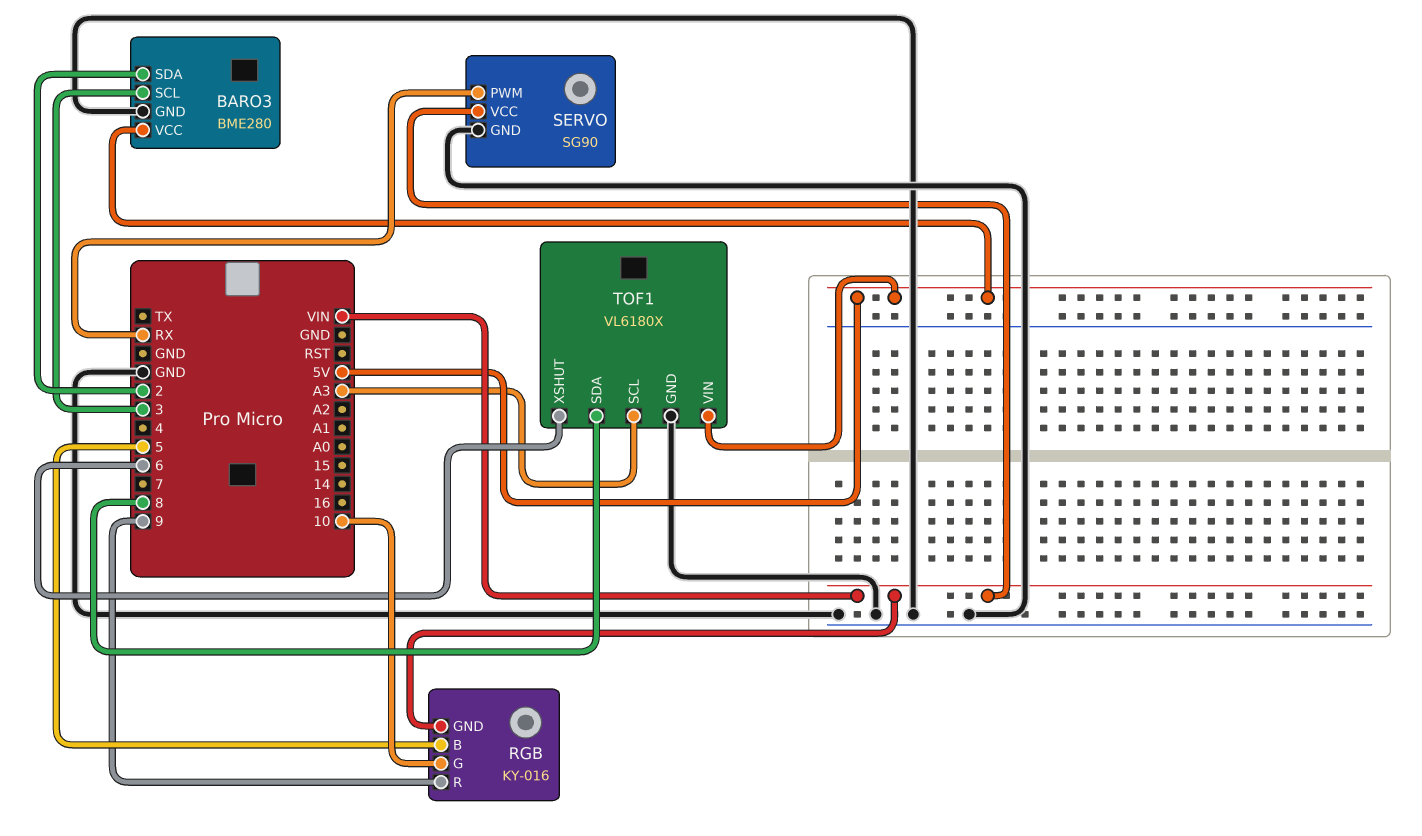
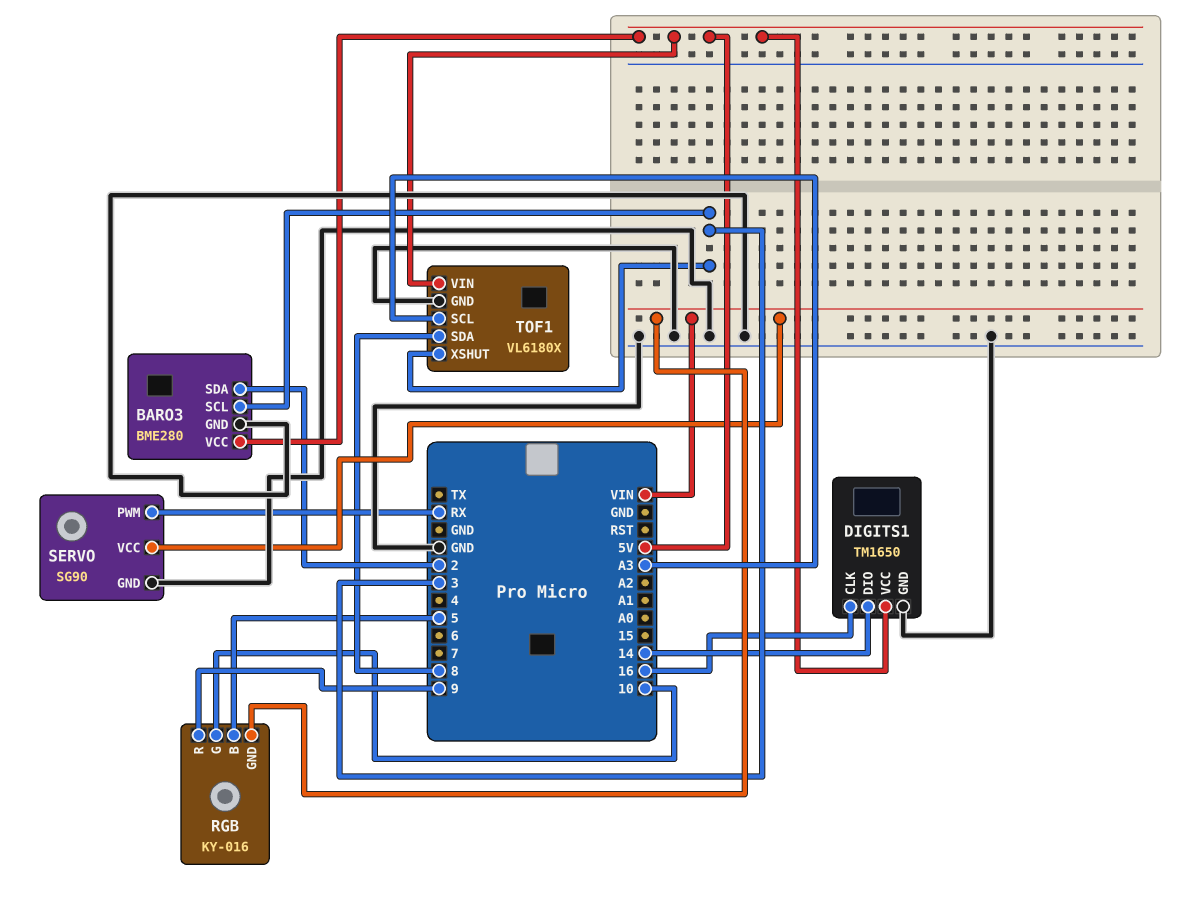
DIGITS1: none -> TM1650
DIGITS1 pin CLK: none -> 16
DIGITS1 pin DIO: none -> 14
DIGITS1 pin GND: none -> GND
DIGITS1 pin VCC: none -> 5V
TOF1 pin XSHUT: 6 -> 3

